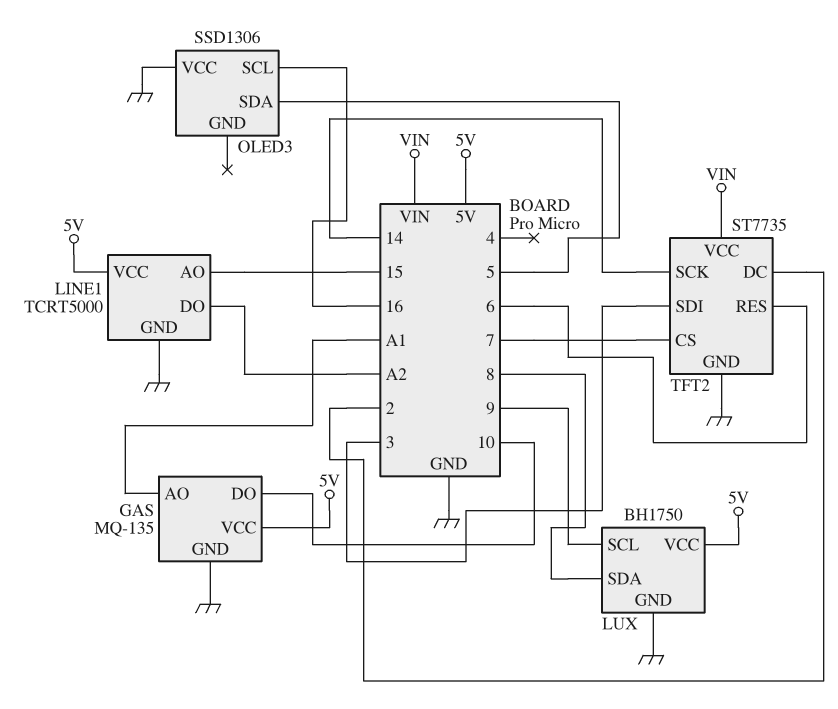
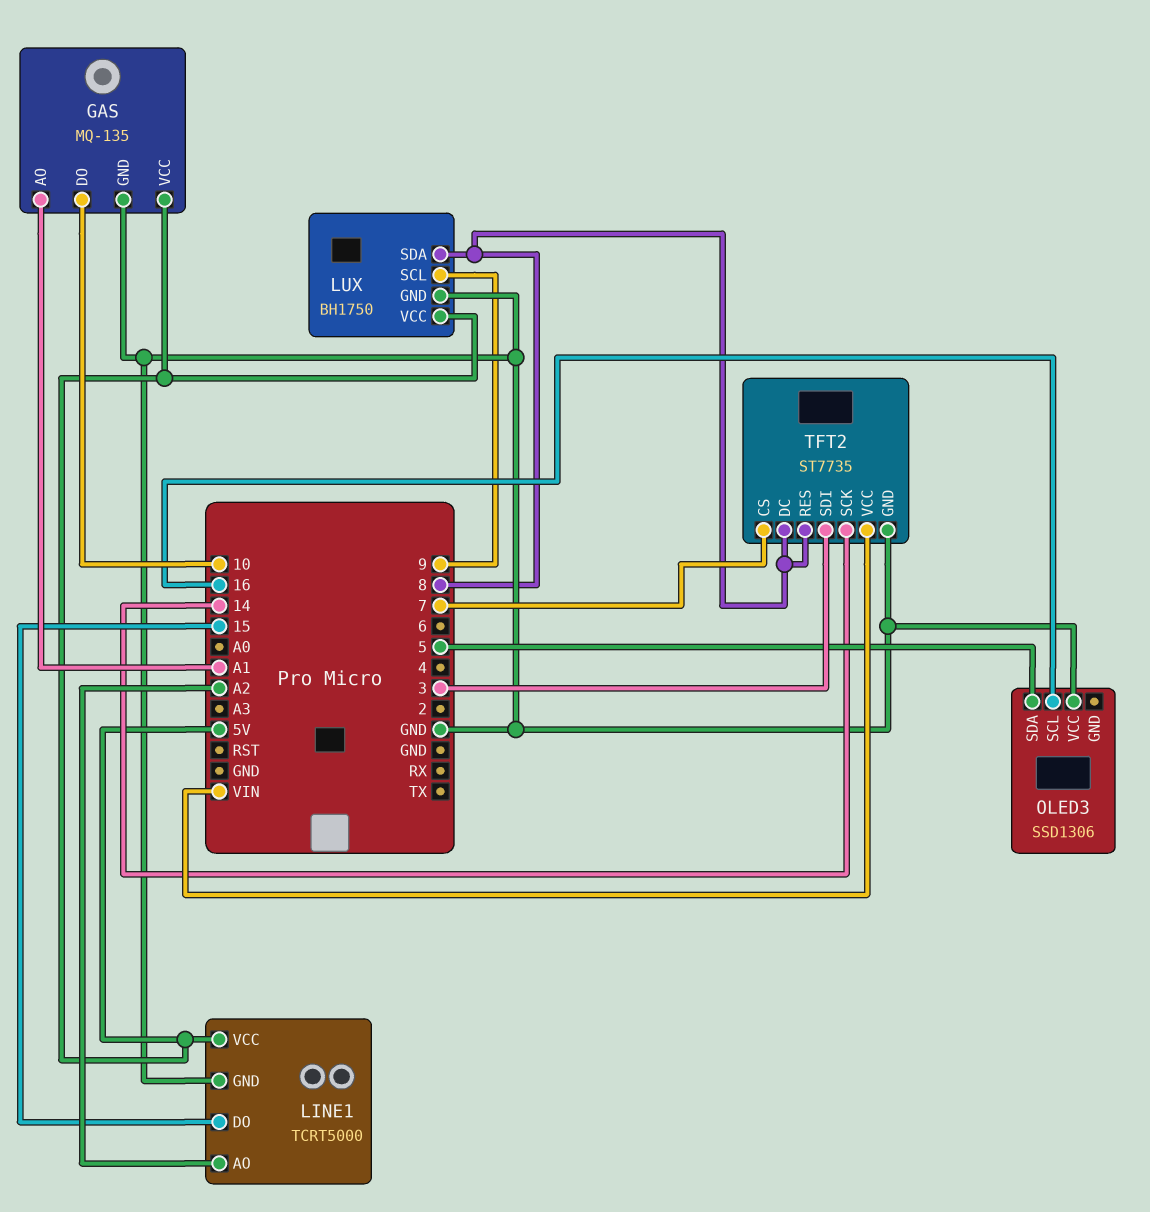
LINE1 pin AO: 15 -> A2
LINE1 pin DO: A2 -> 15
TFT2 pin DC: 2 -> 8
TFT2 pin RES: 6 -> 8

